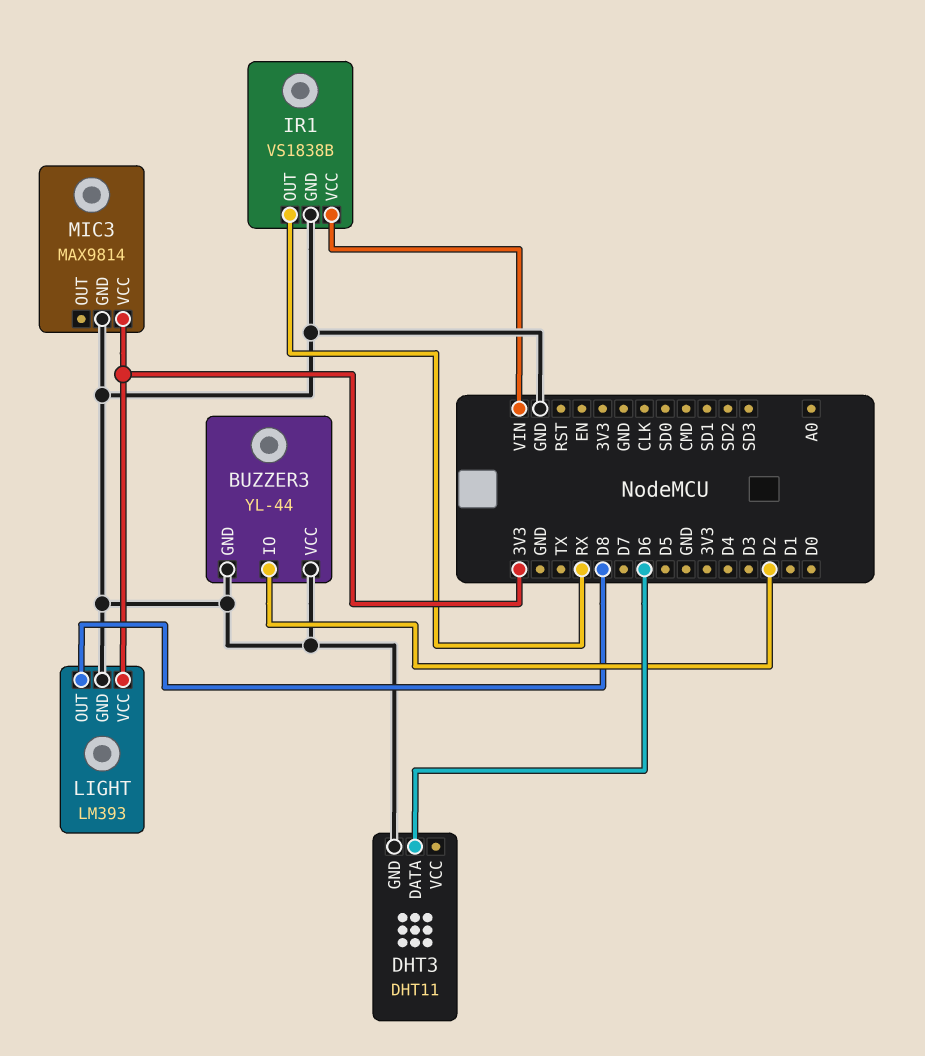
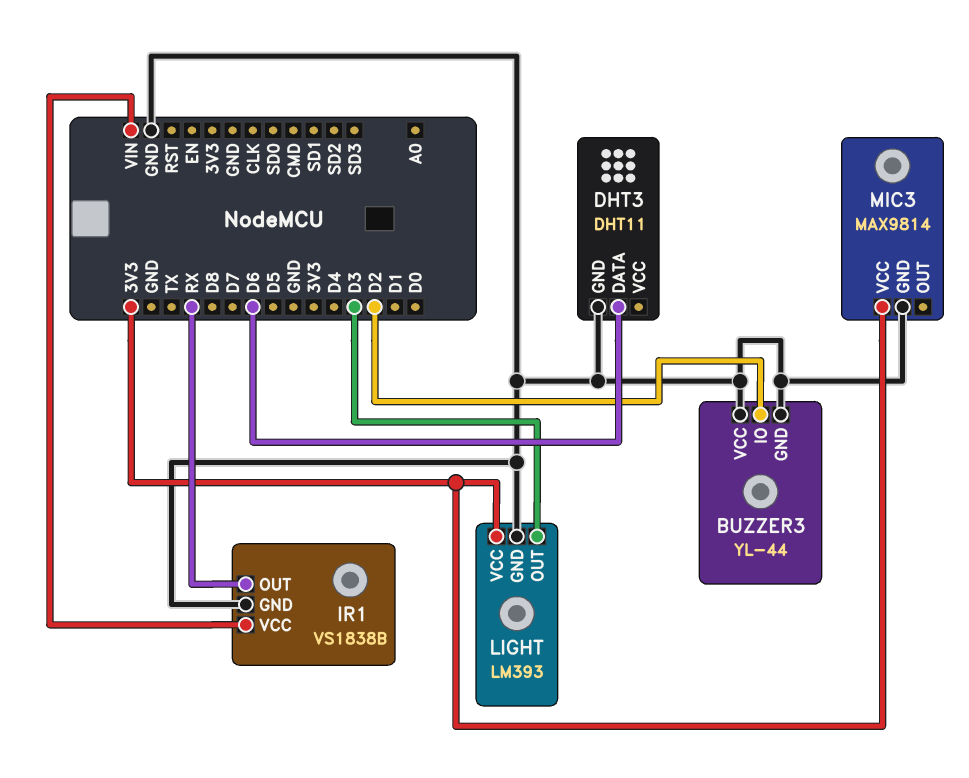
LIGHT pin OUT: D8 -> D3

